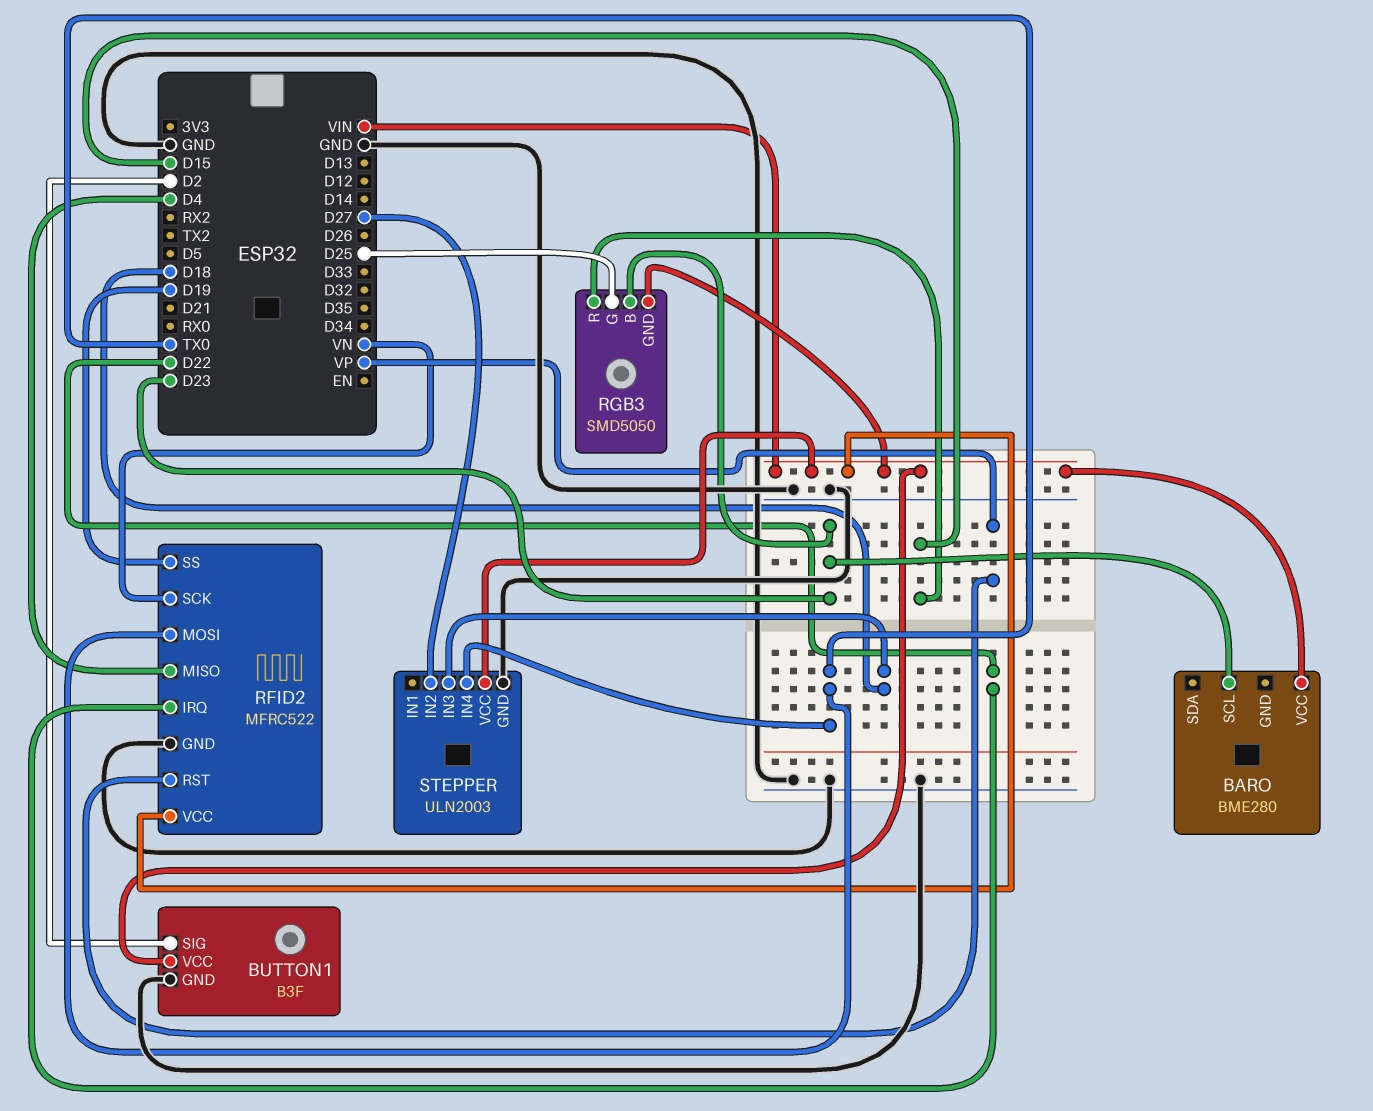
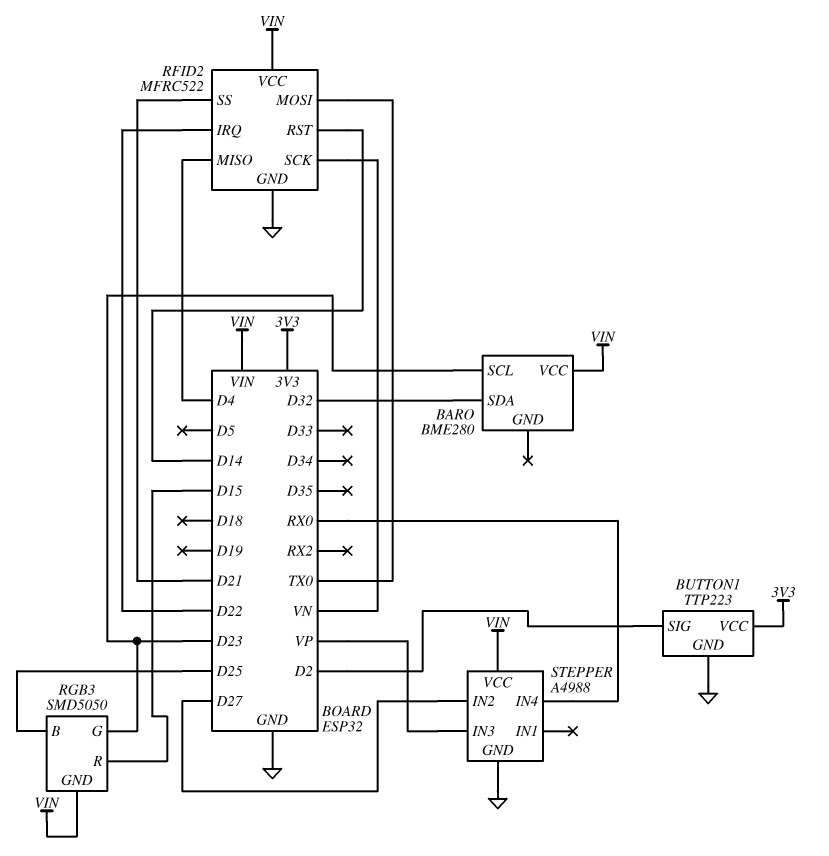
BARO pin SDA: none -> D32
BUTTON1: B3F -> TTP223
BUTTON1 pin VCC: VIN -> 3V3
RFID2 pin RST: VP -> D14
RFID2 pin SS: D19 -> D21
RGB3 pin B: D23 -> D25
RGB3 pin G: D25 -> D23
STEPPER: ULN2003 -> A4988
STEPPER pin IN3: D18 -> VP
STEPPER pin IN4: TX0 -> RX0

